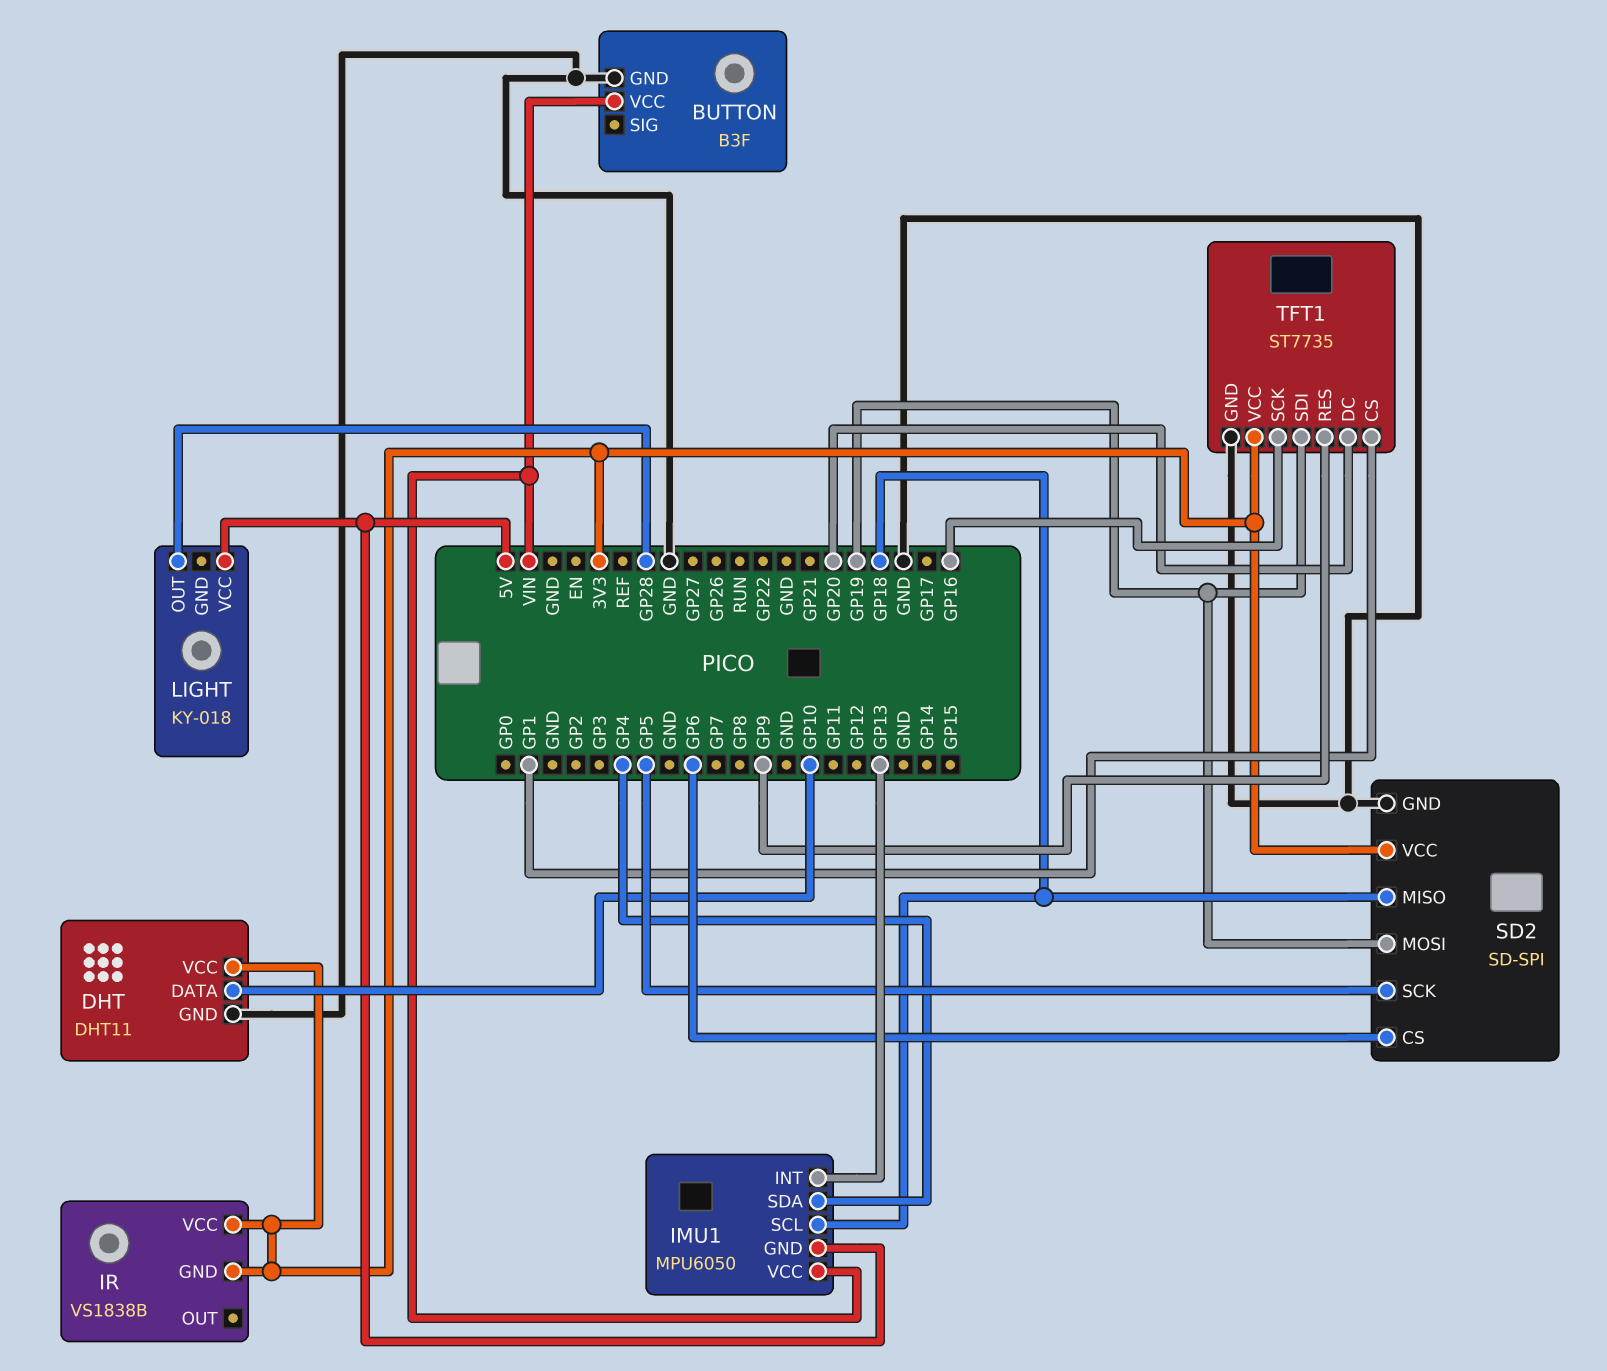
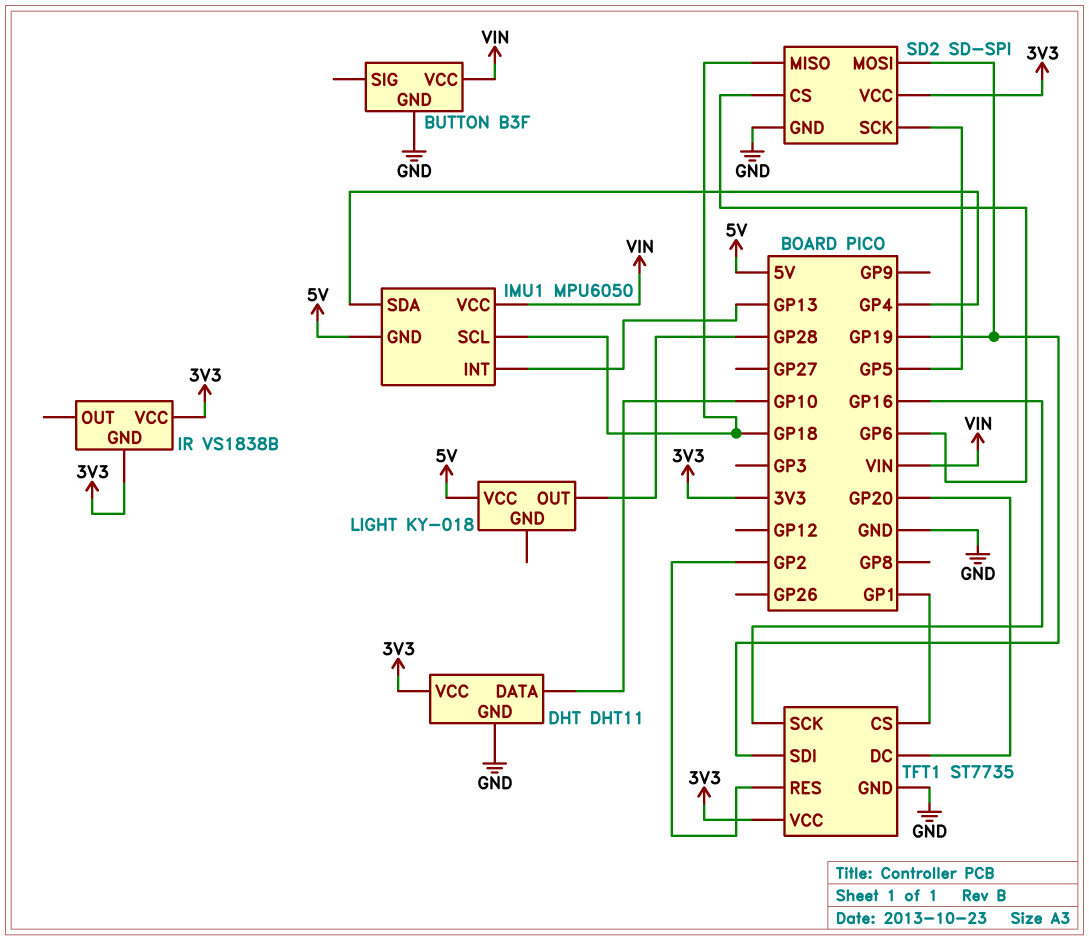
TFT1 pin RES: GP9 -> GP2

